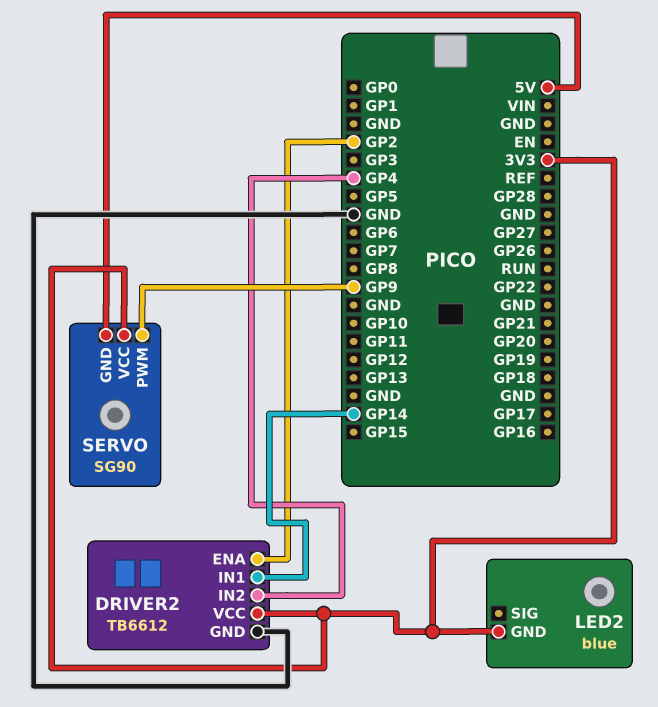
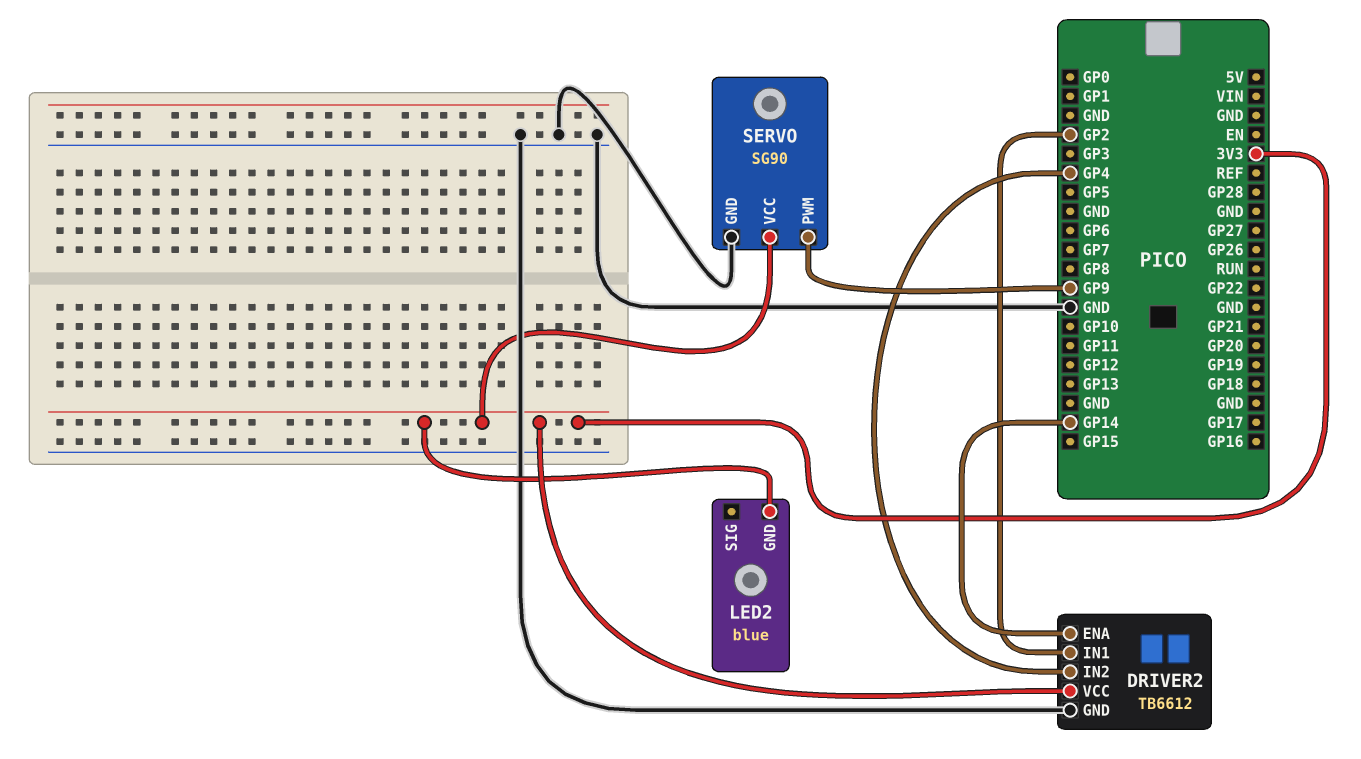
DRIVER2 pin ENA: GP2 -> GP14
DRIVER2 pin IN1: GP14 -> GP2
SERVO pin GND: 5V -> GND

